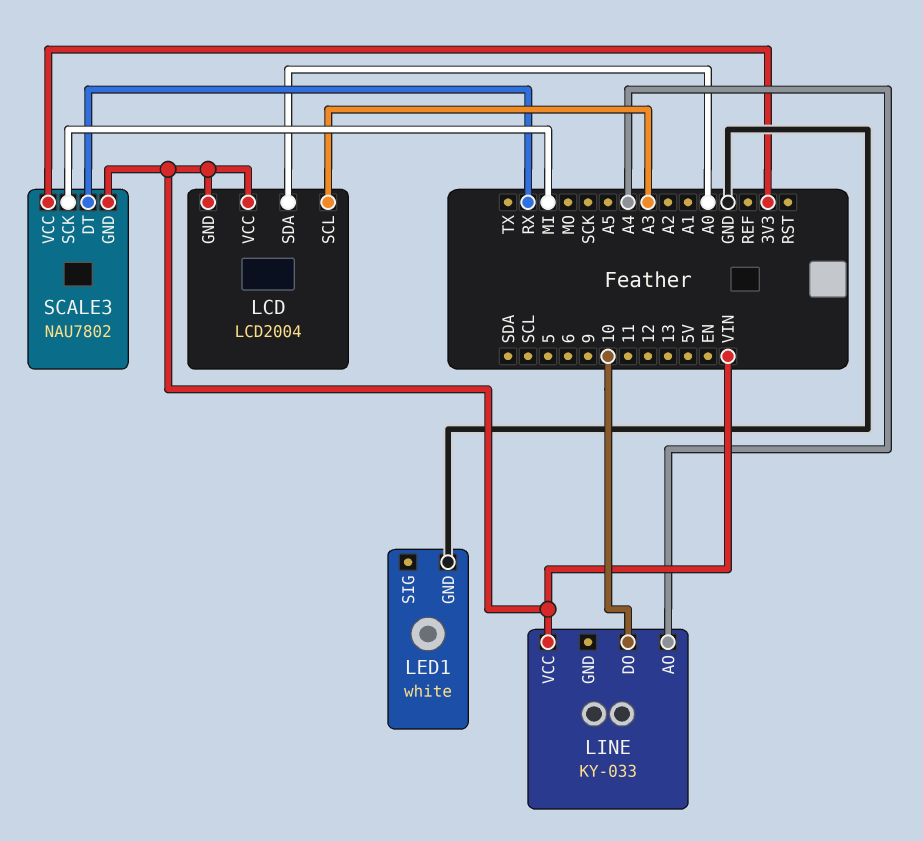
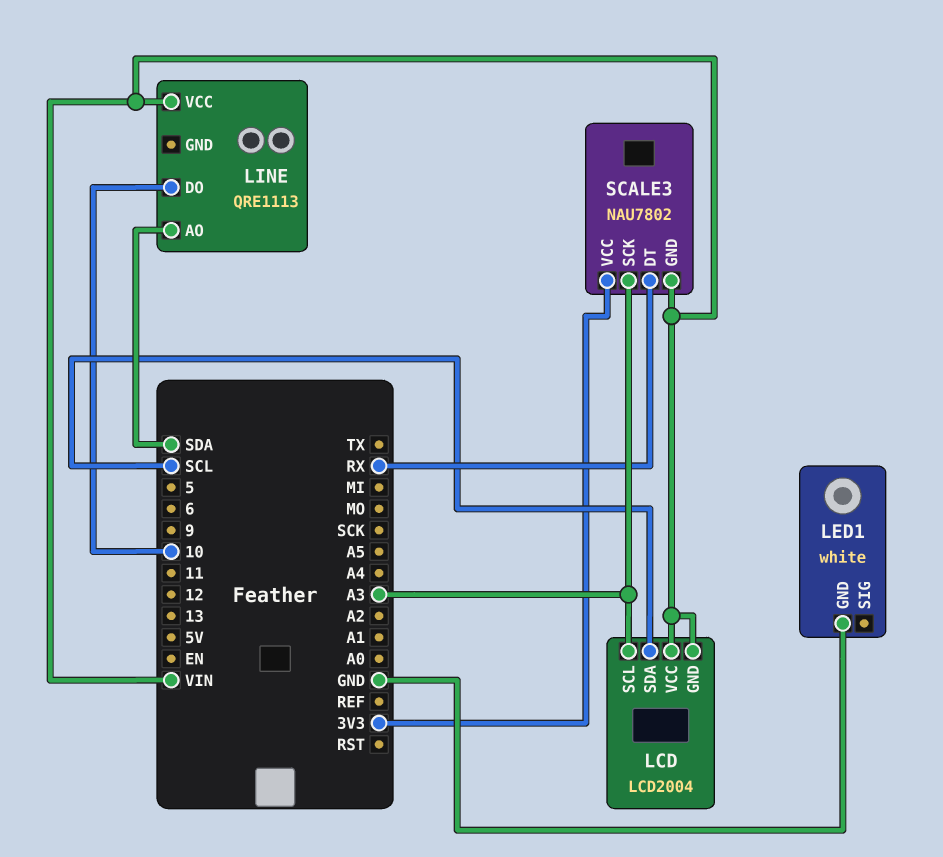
LCD pin SDA: A0 -> SCL
LINE: KY-033 -> QRE1113
LINE pin AO: A4 -> SDA
SCALE3 pin SCK: MI -> A3

